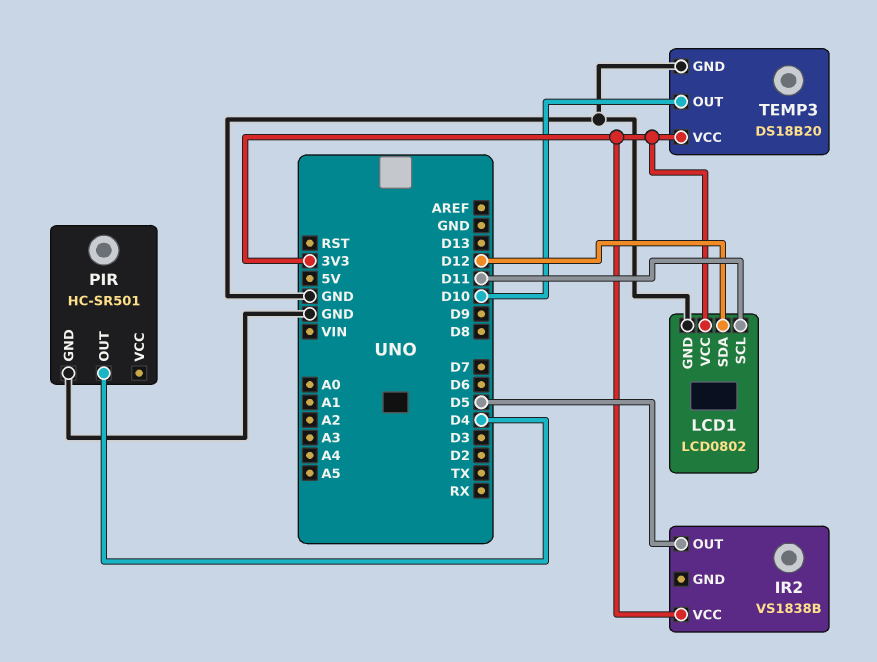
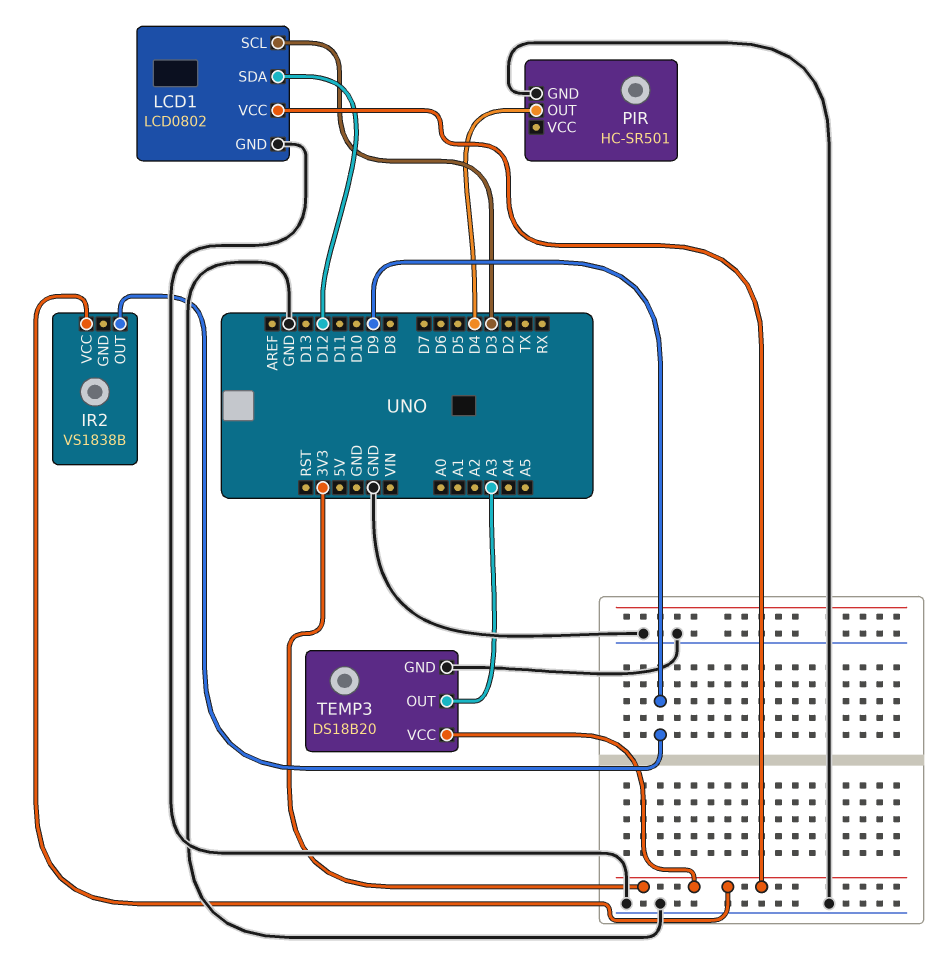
IR2 pin OUT: D5 -> D9
LCD1 pin SCL: D11 -> D3
TEMP3 pin OUT: D10 -> A3

